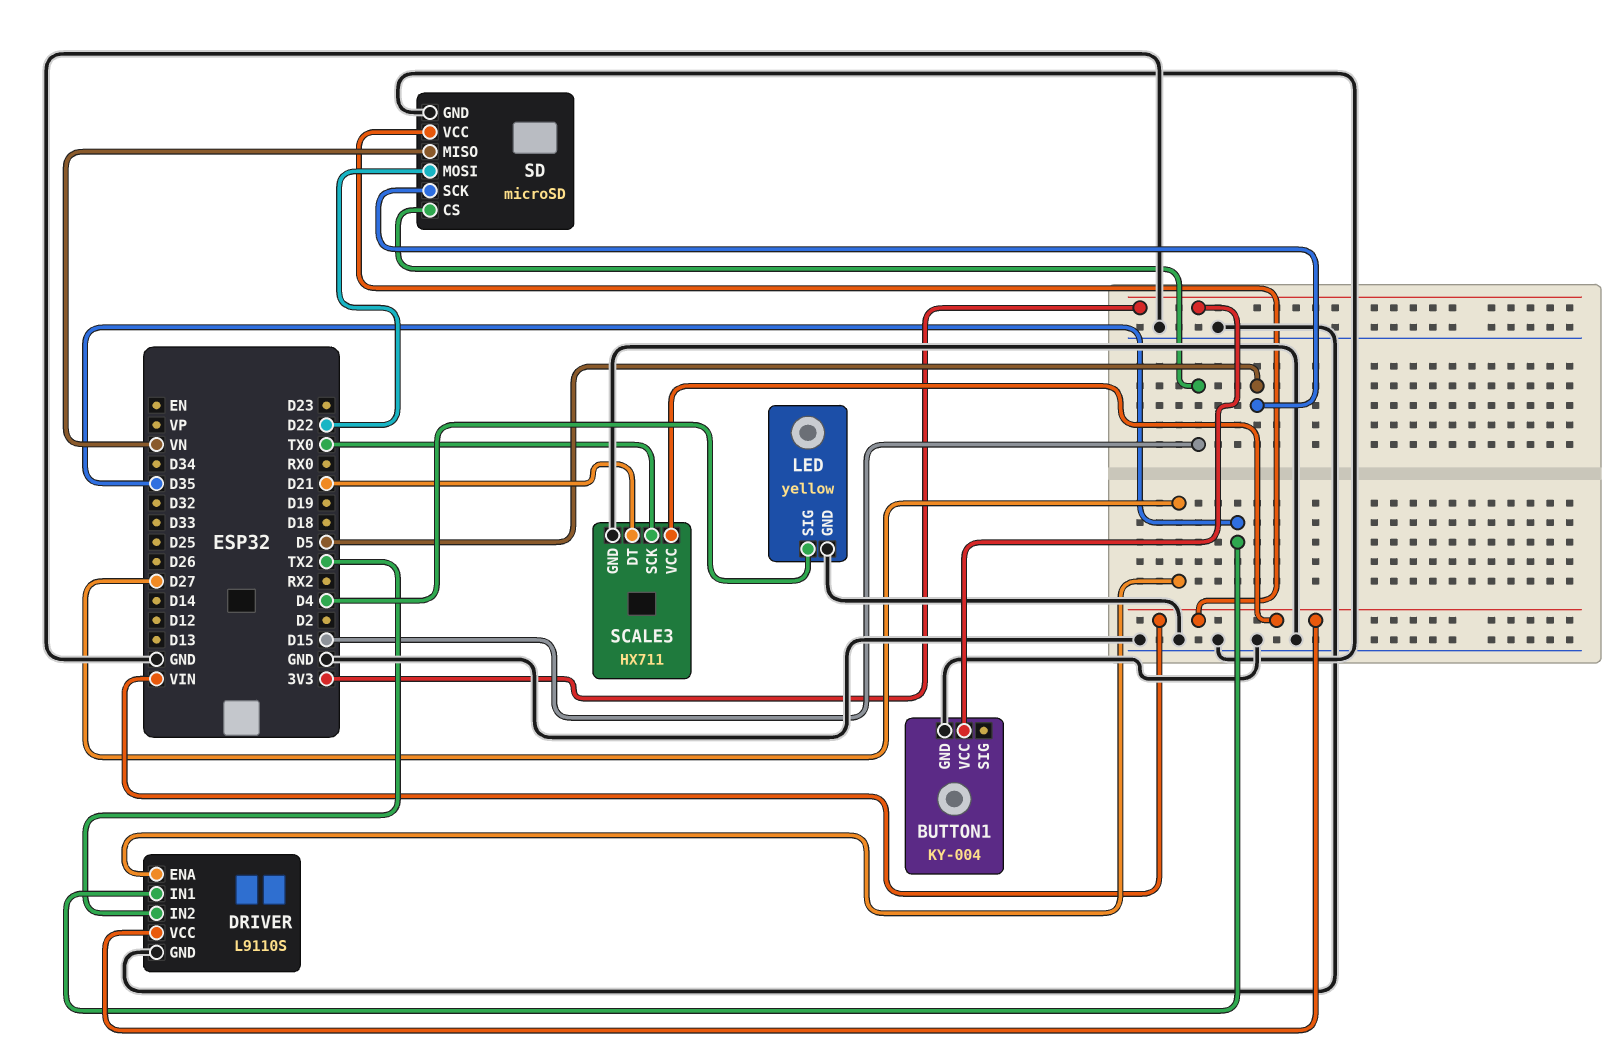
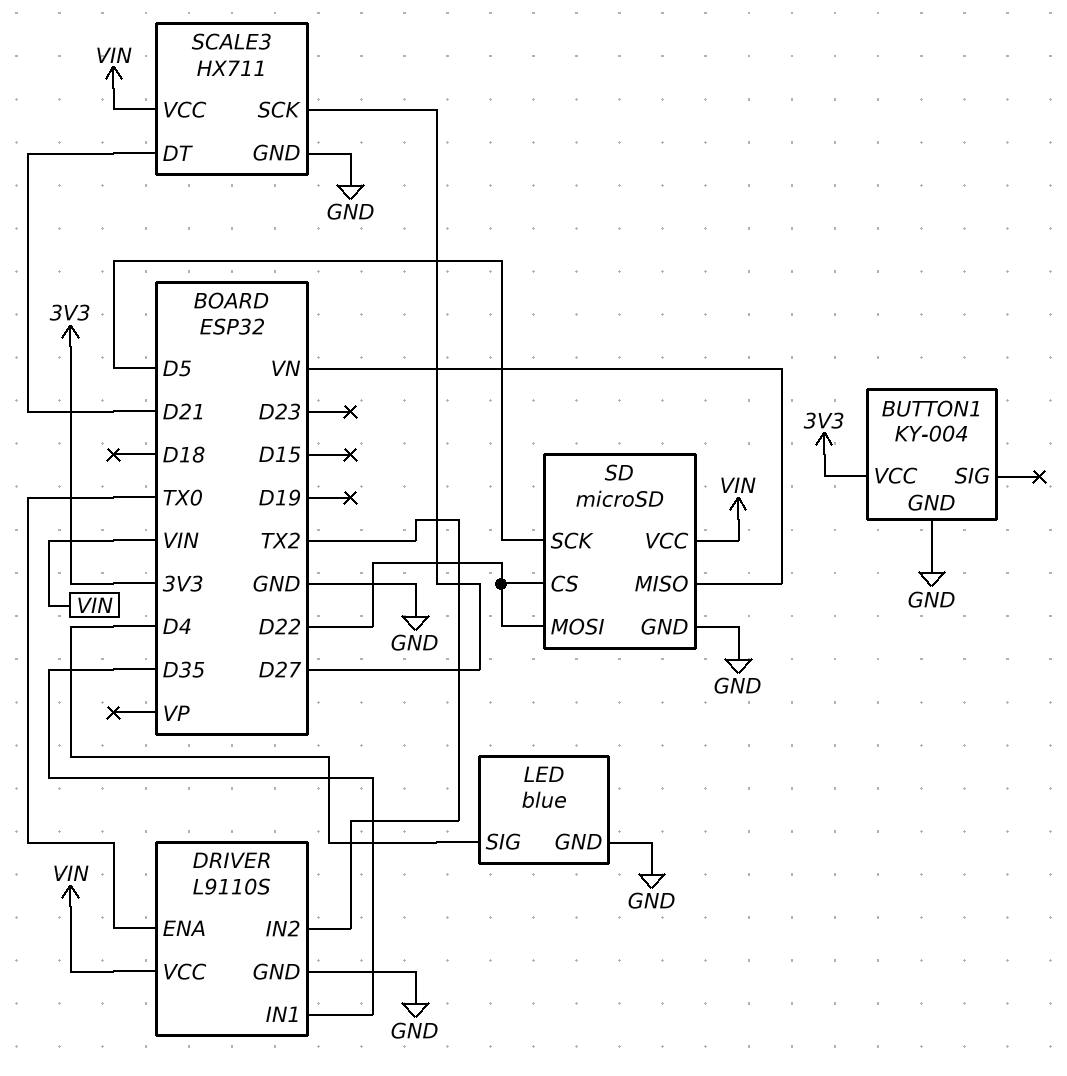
DRIVER pin ENA: D27 -> TX0
LED: yellow -> blue
SCALE3 pin SCK: TX0 -> D27
SD pin CS: D15 -> D22

